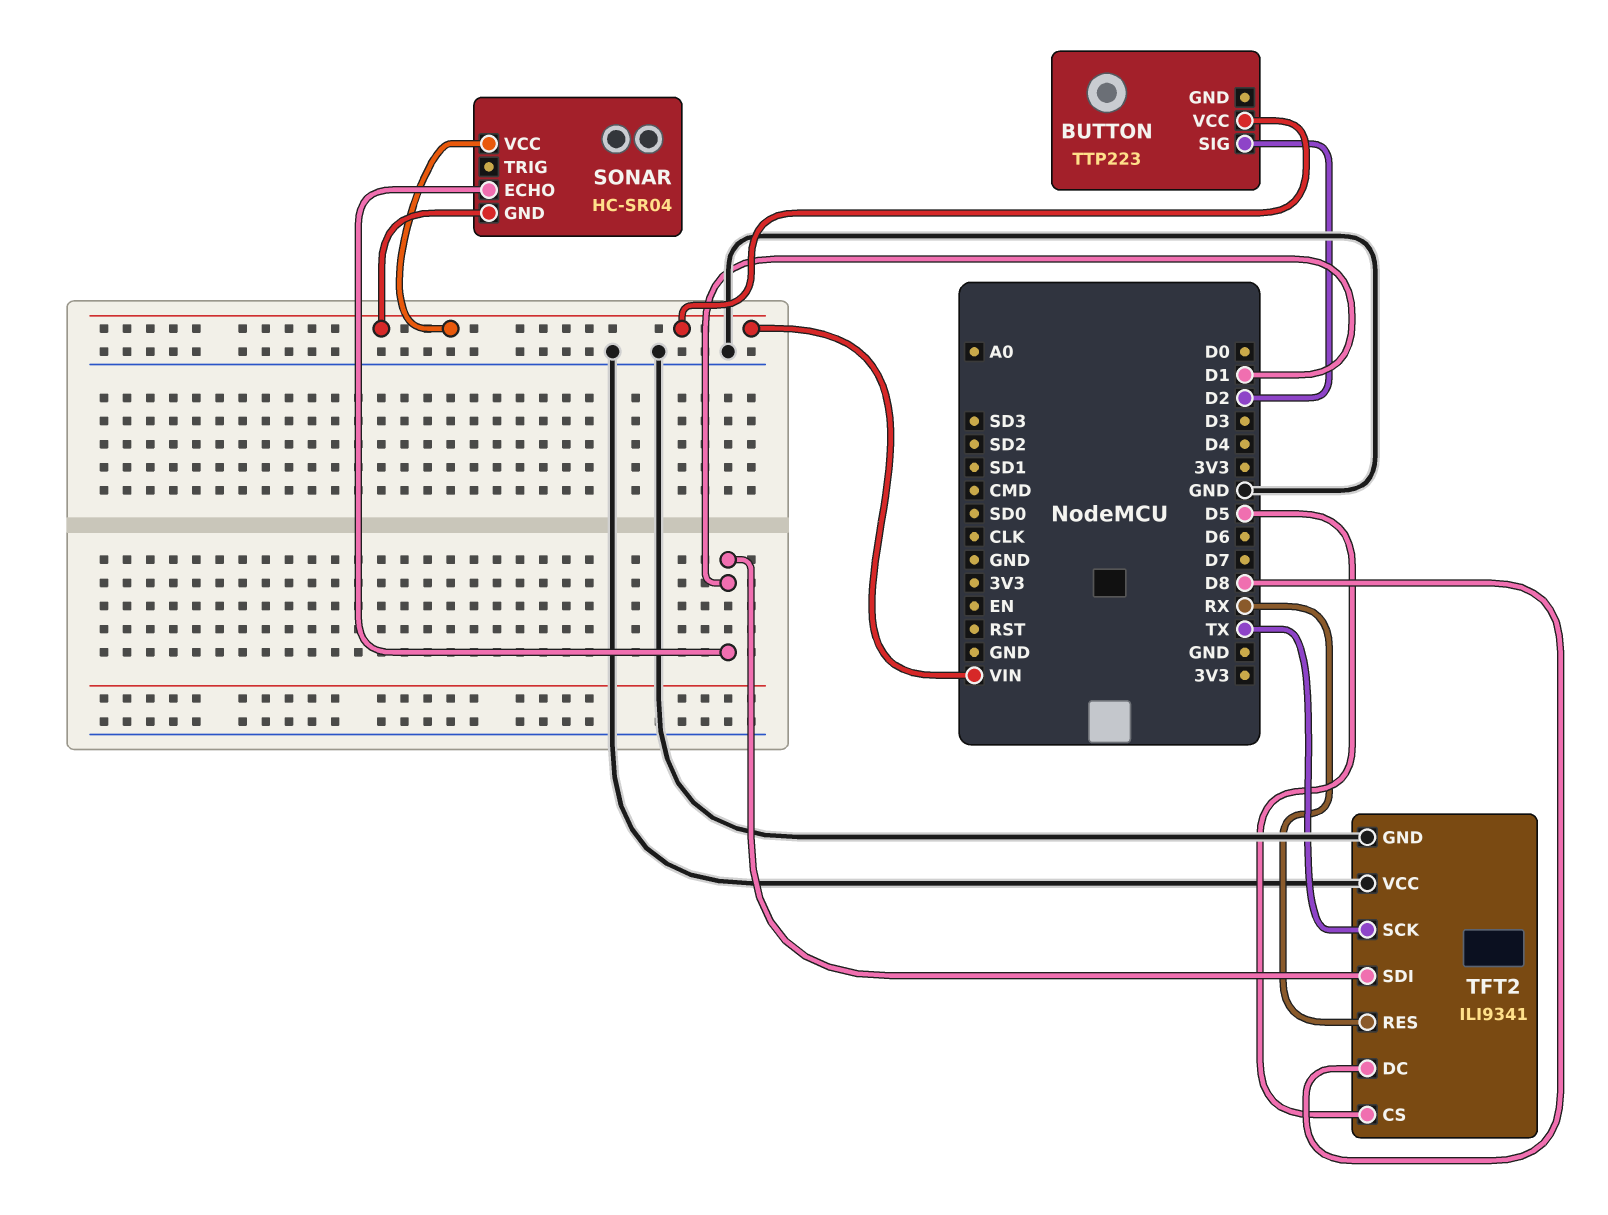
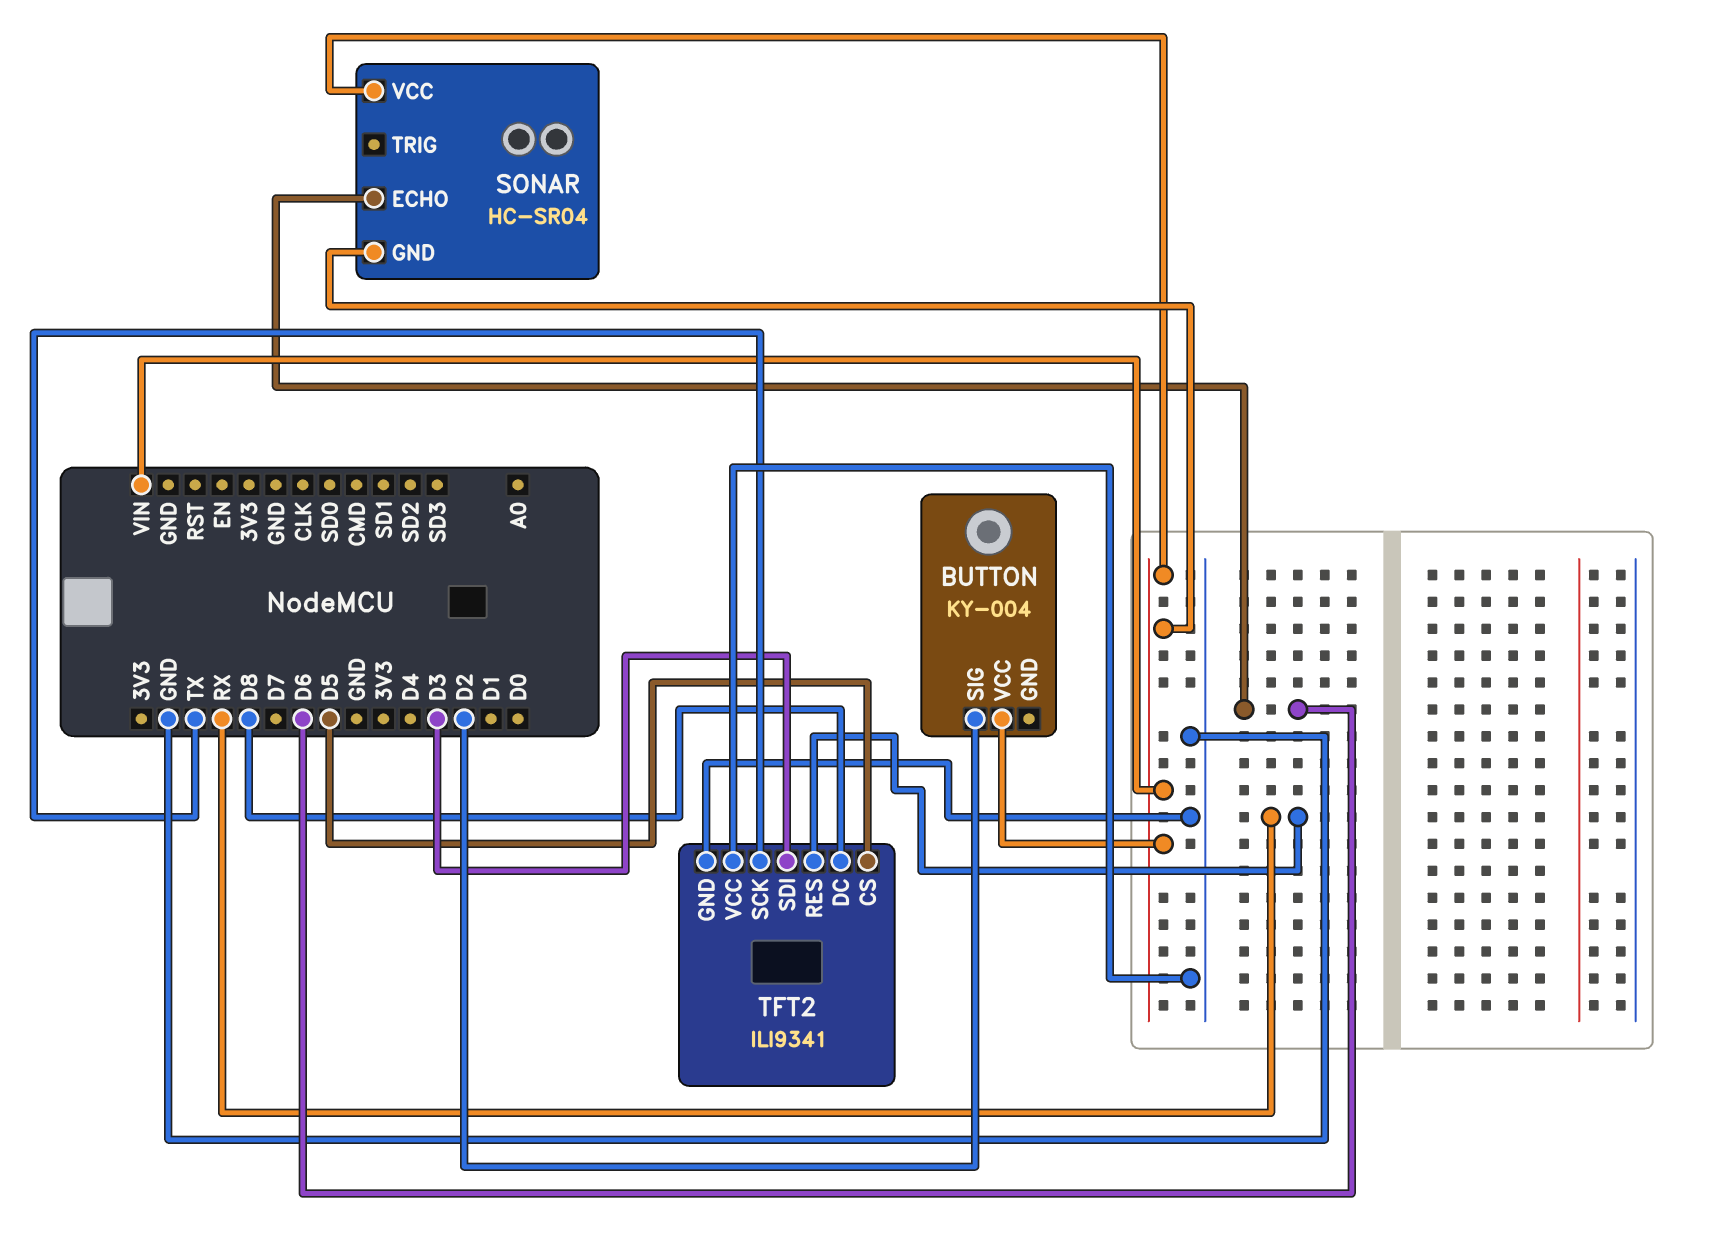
BUTTON: TTP223 -> KY-004
SONAR pin ECHO: D1 -> D6
TFT2 pin SDI: D1 -> D3

